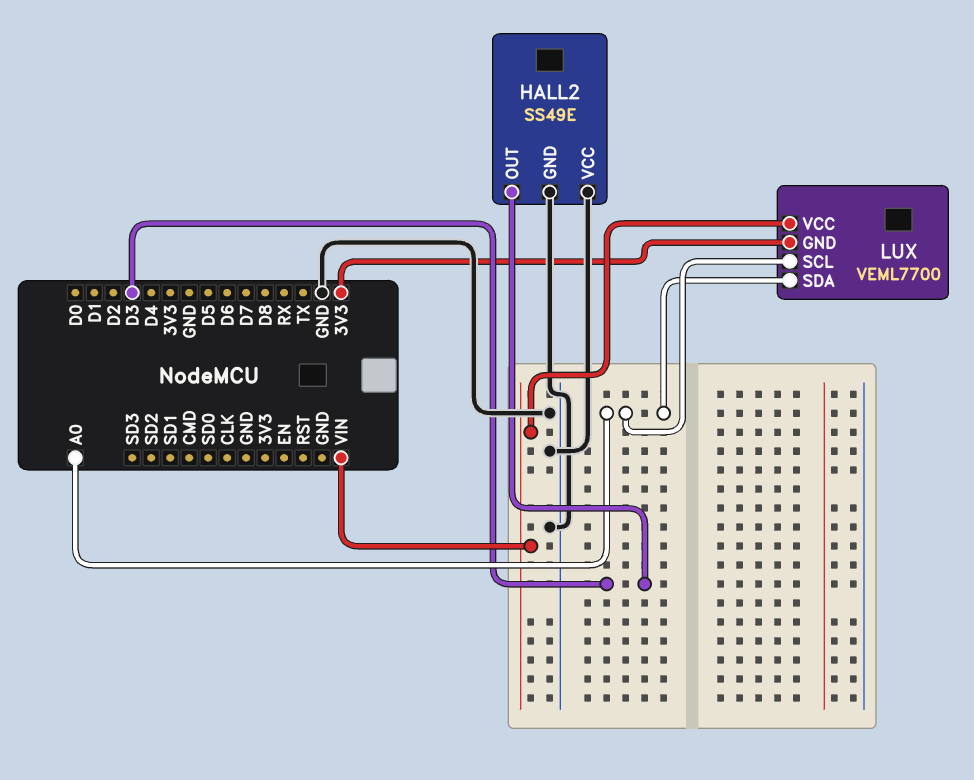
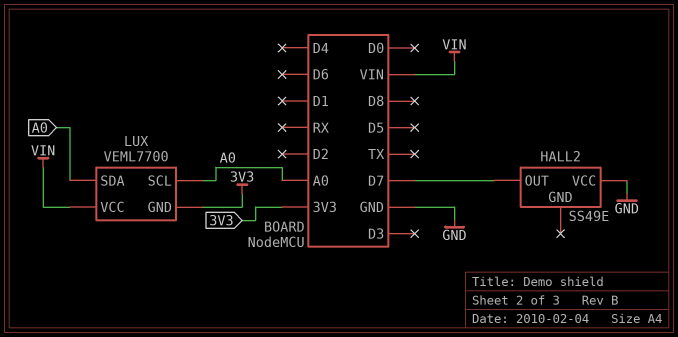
HALL2 pin GND: GND -> none
HALL2 pin OUT: D3 -> D7

